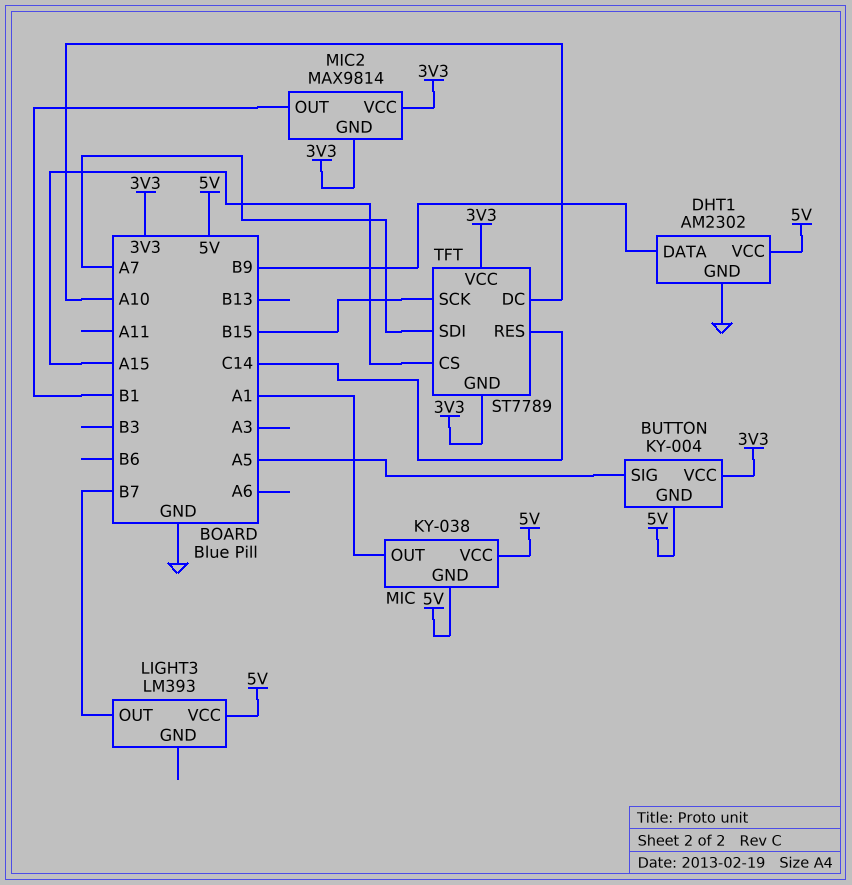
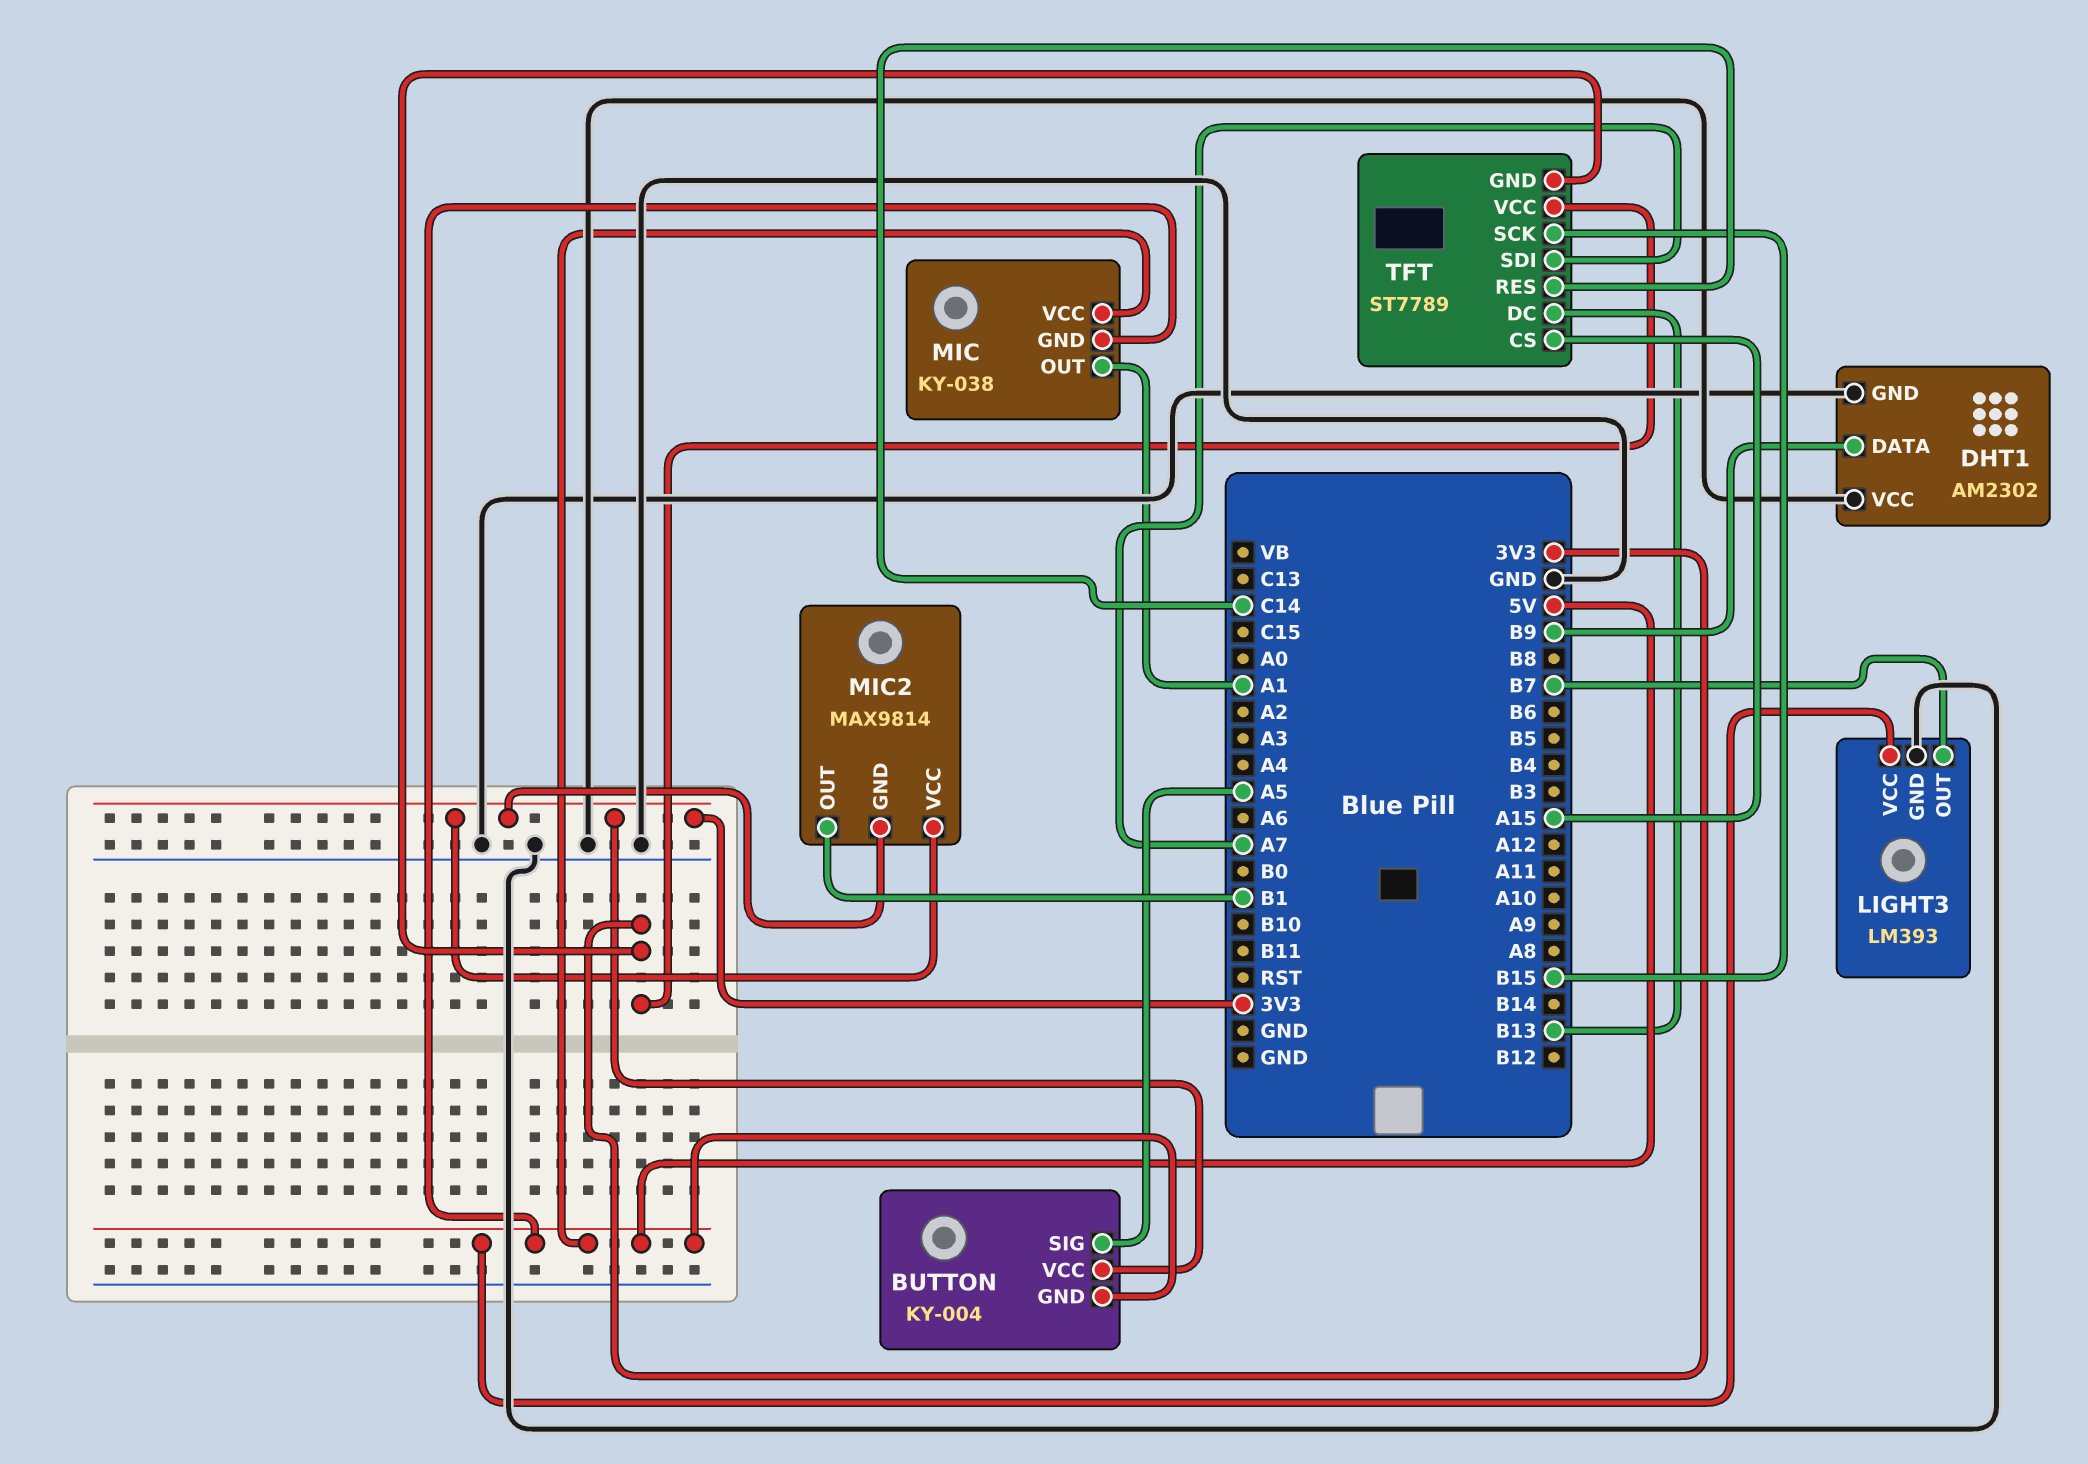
DHT1 pin VCC: 5V -> GND
LIGHT3 pin GND: none -> GND
TFT pin DC: A10 -> B13

